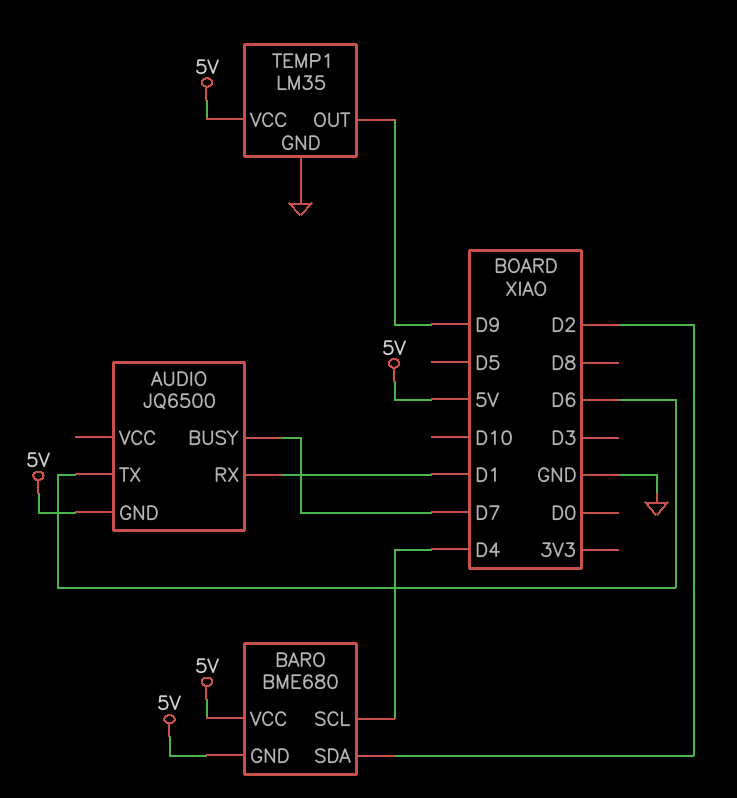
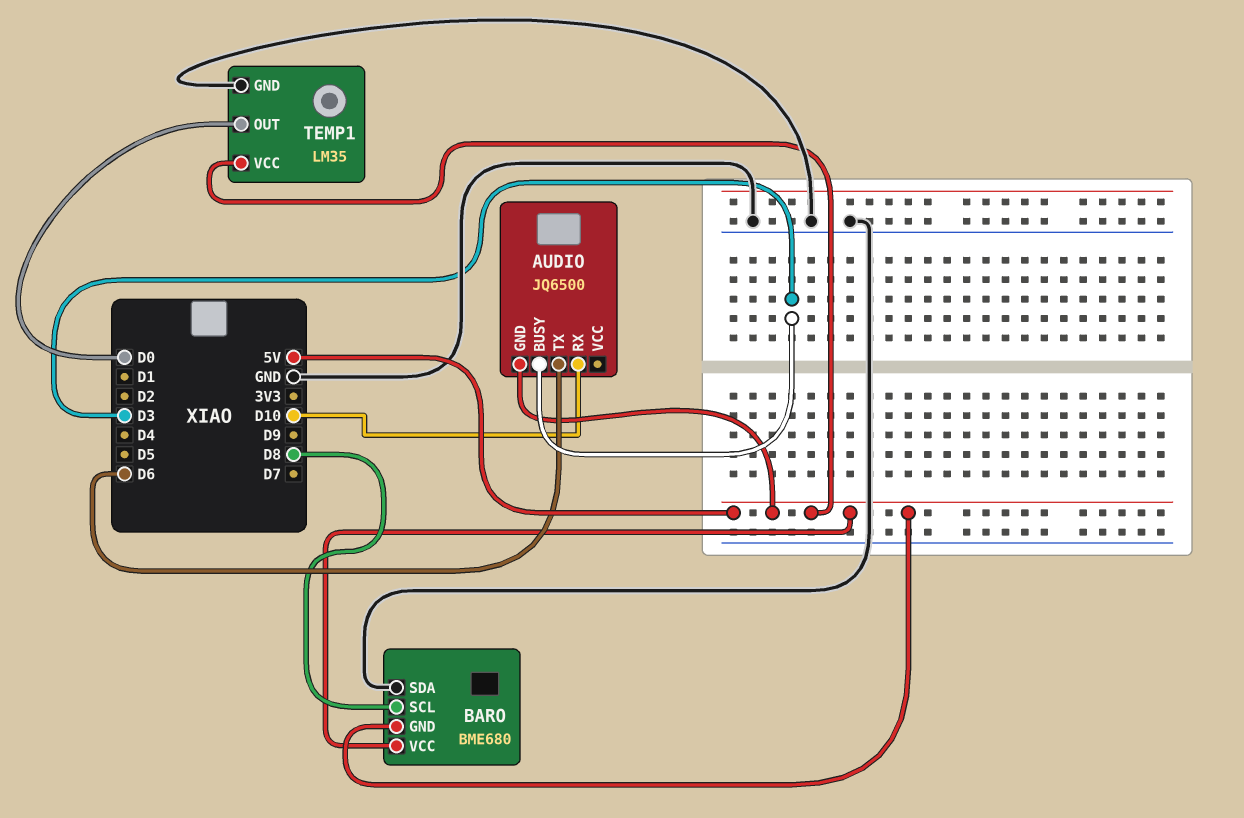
AUDIO pin BUSY: D7 -> D3
AUDIO pin RX: D1 -> D10
BARO pin SCL: D4 -> D8
BARO pin SDA: D2 -> GND
TEMP1 pin OUT: D9 -> D0

